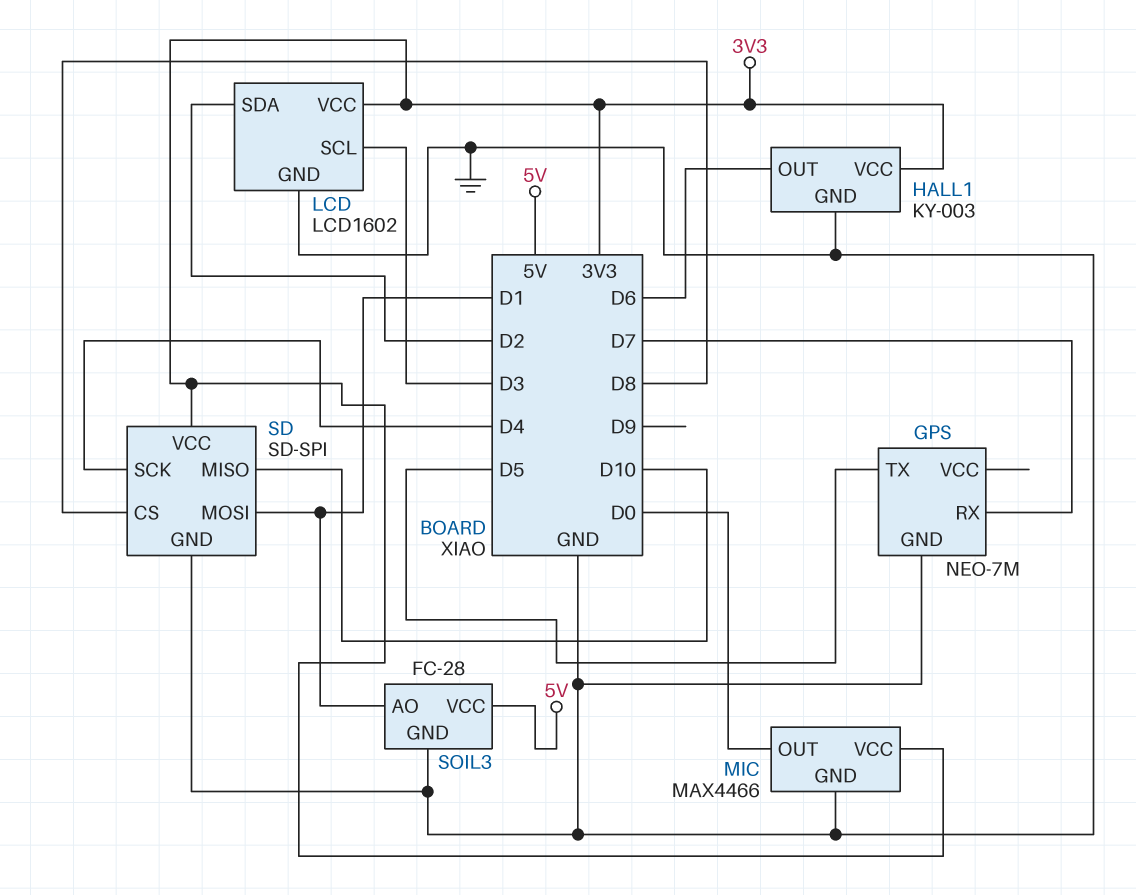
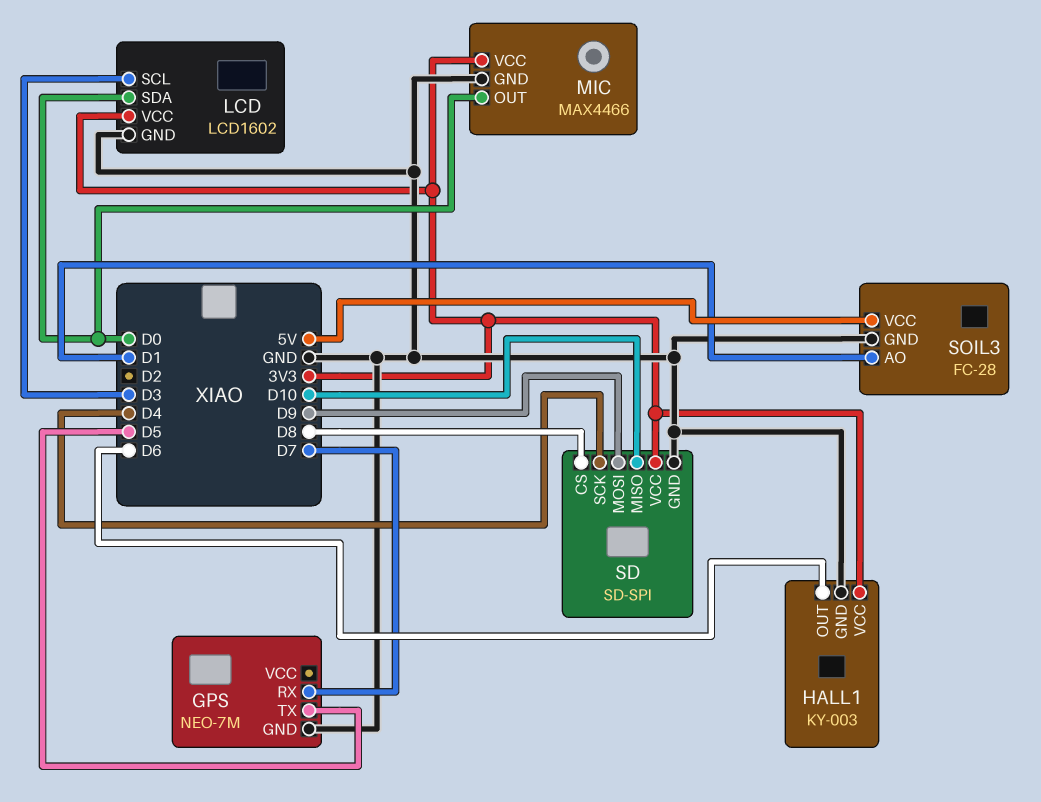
LCD pin SDA: D2 -> D0
SD pin MOSI: D1 -> D9

